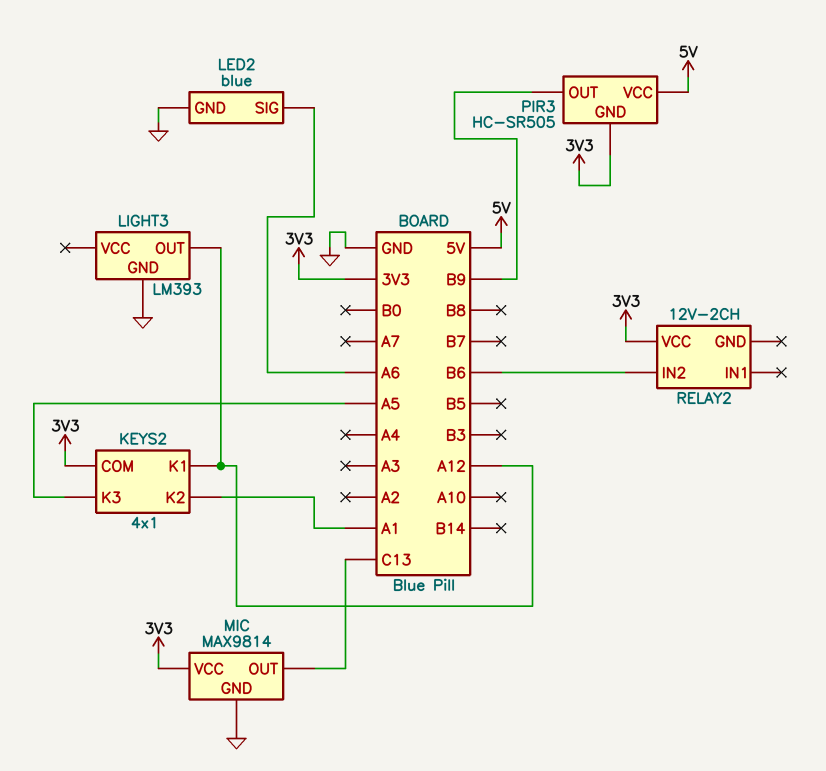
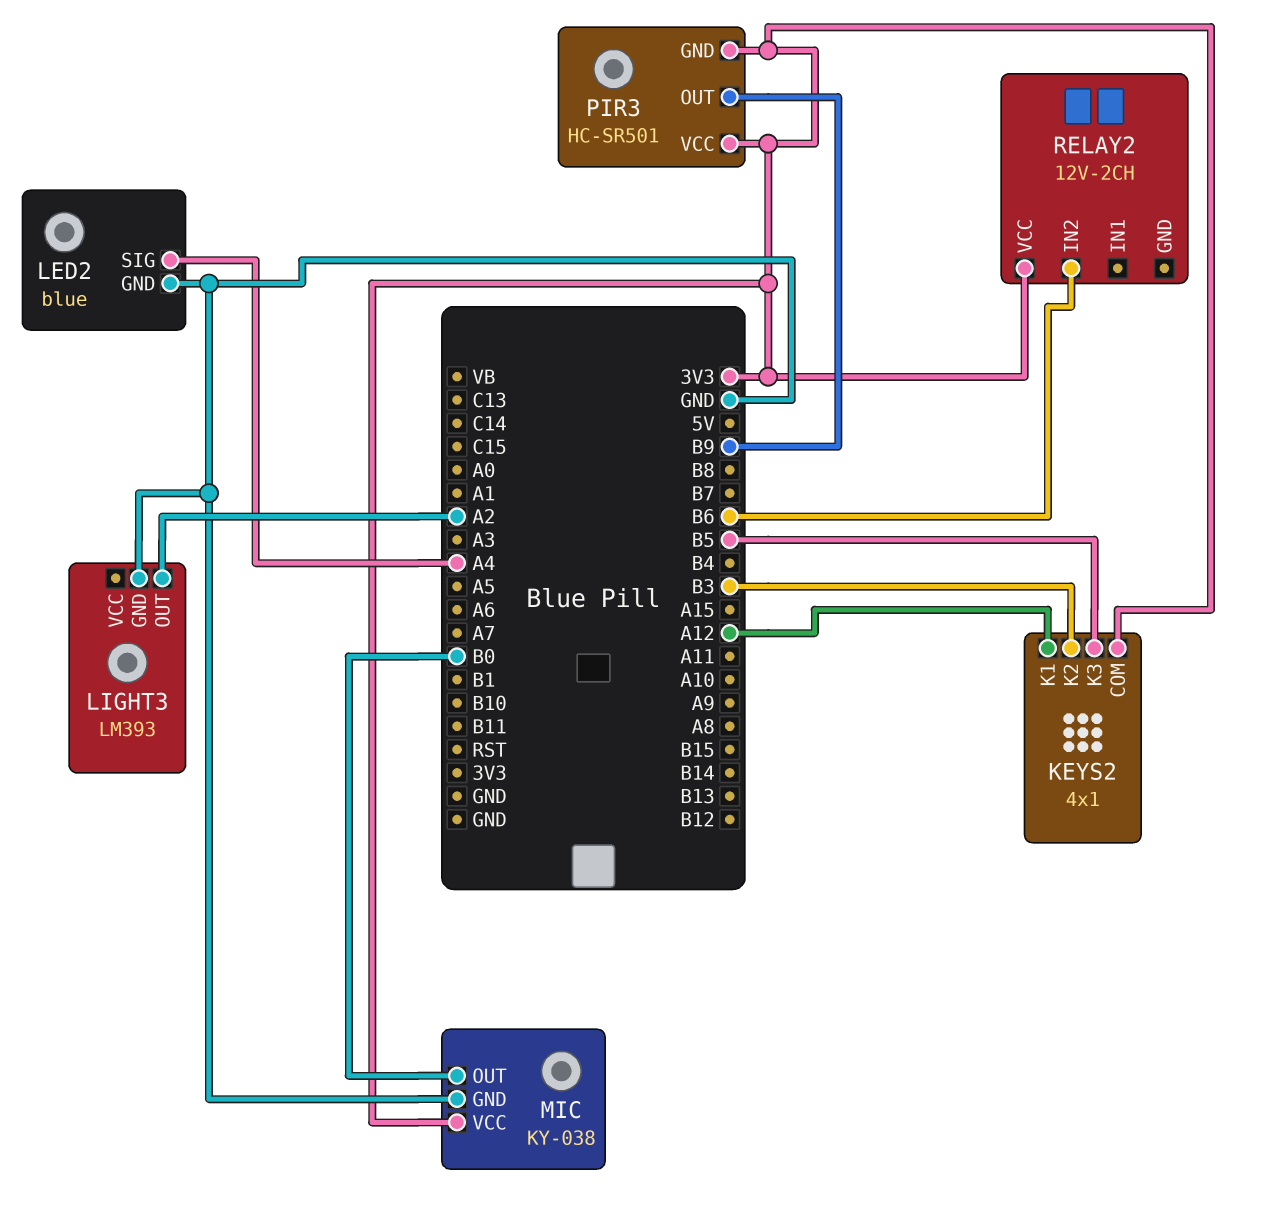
KEYS2 pin K2: A1 -> B3
KEYS2 pin K3: A5 -> B5
LED2 pin SIG: A6 -> A4
LIGHT3 pin OUT: A12 -> A2
MIC: MAX9814 -> KY-038
MIC pin OUT: C13 -> B0
PIR3: HC-SR505 -> HC-SR501
PIR3 pin VCC: 5V -> 3V3

